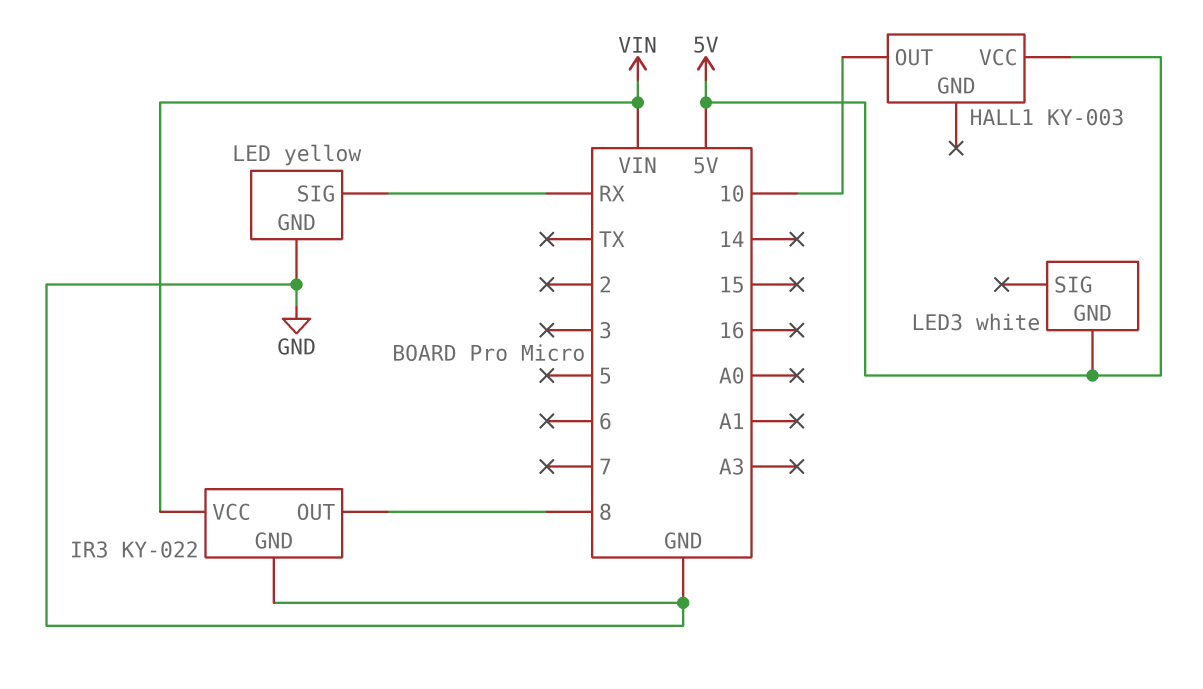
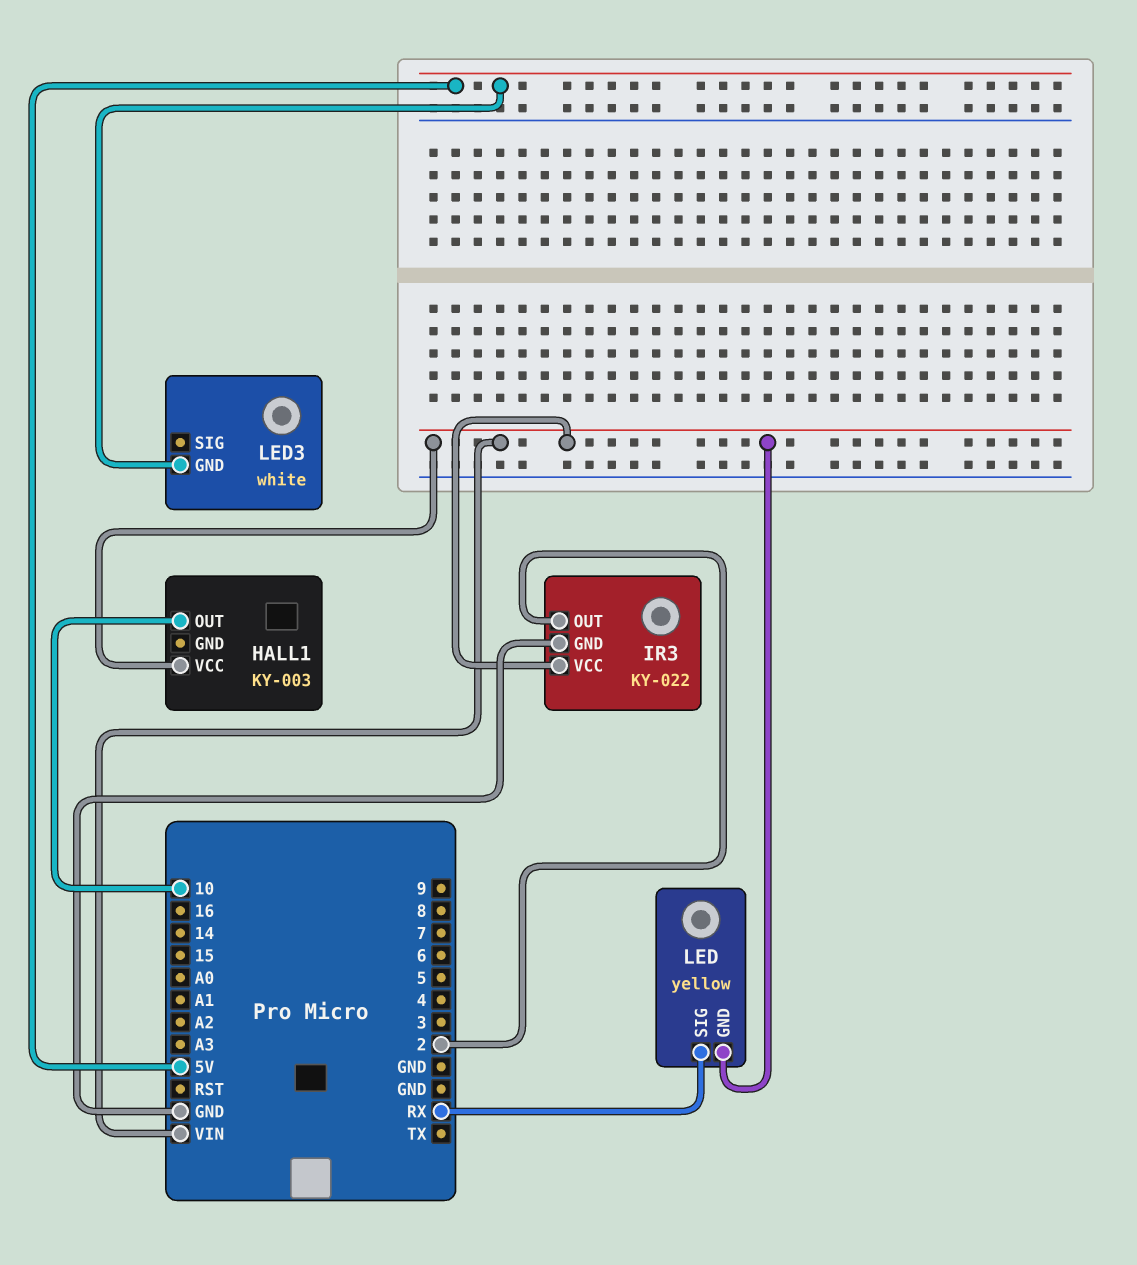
HALL1 pin VCC: 5V -> VIN
IR3 pin OUT: 8 -> 2
LED pin GND: GND -> VIN

